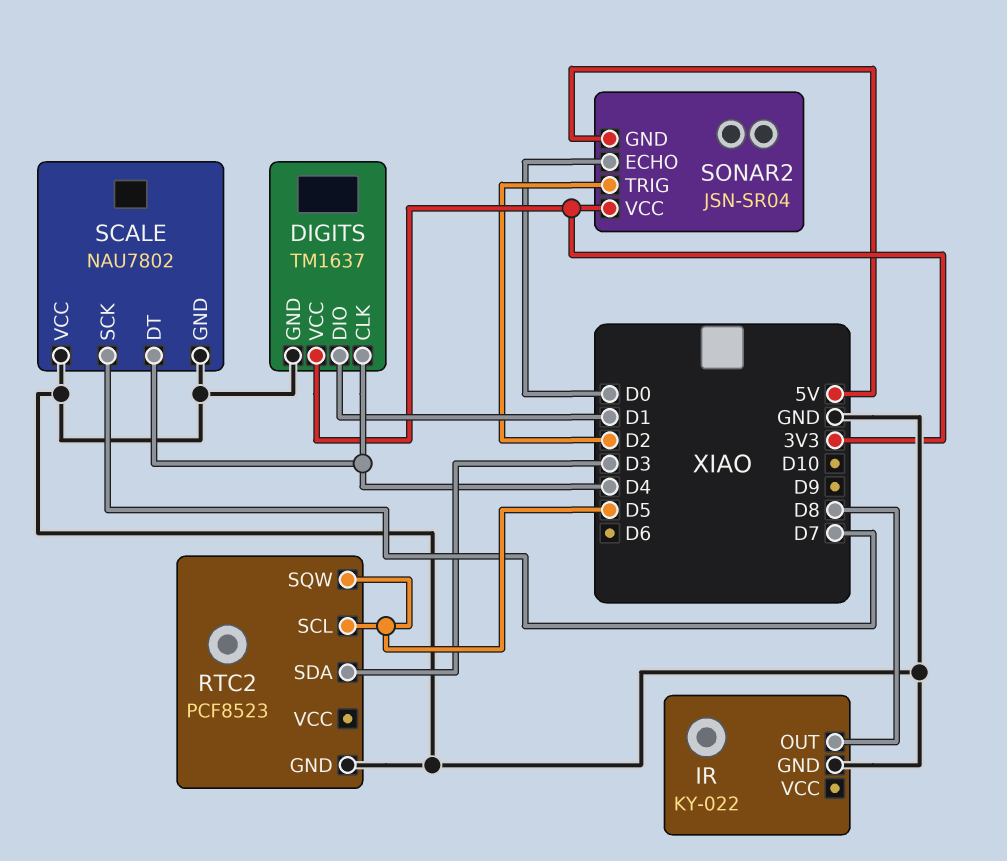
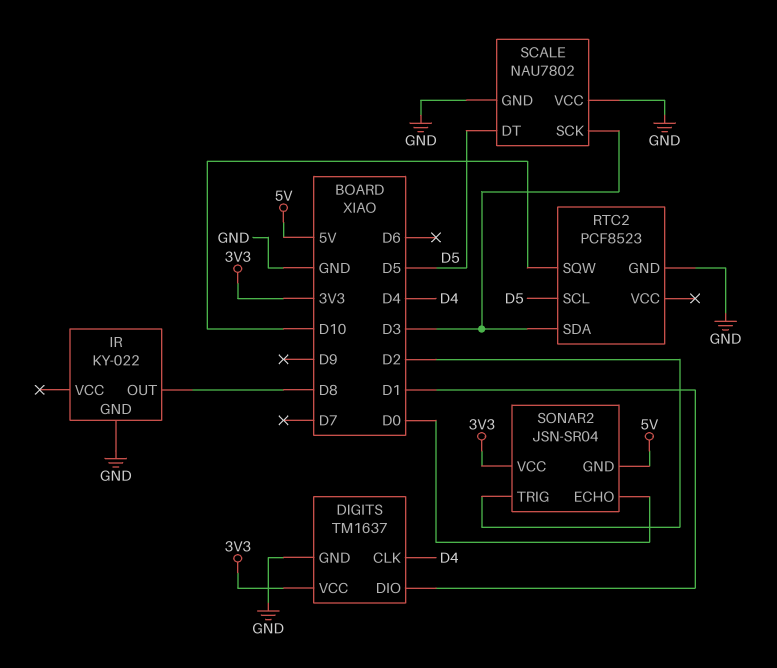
RTC2 pin SQW: D5 -> D10
SCALE pin DT: D4 -> D5
SCALE pin SCK: D7 -> D3

